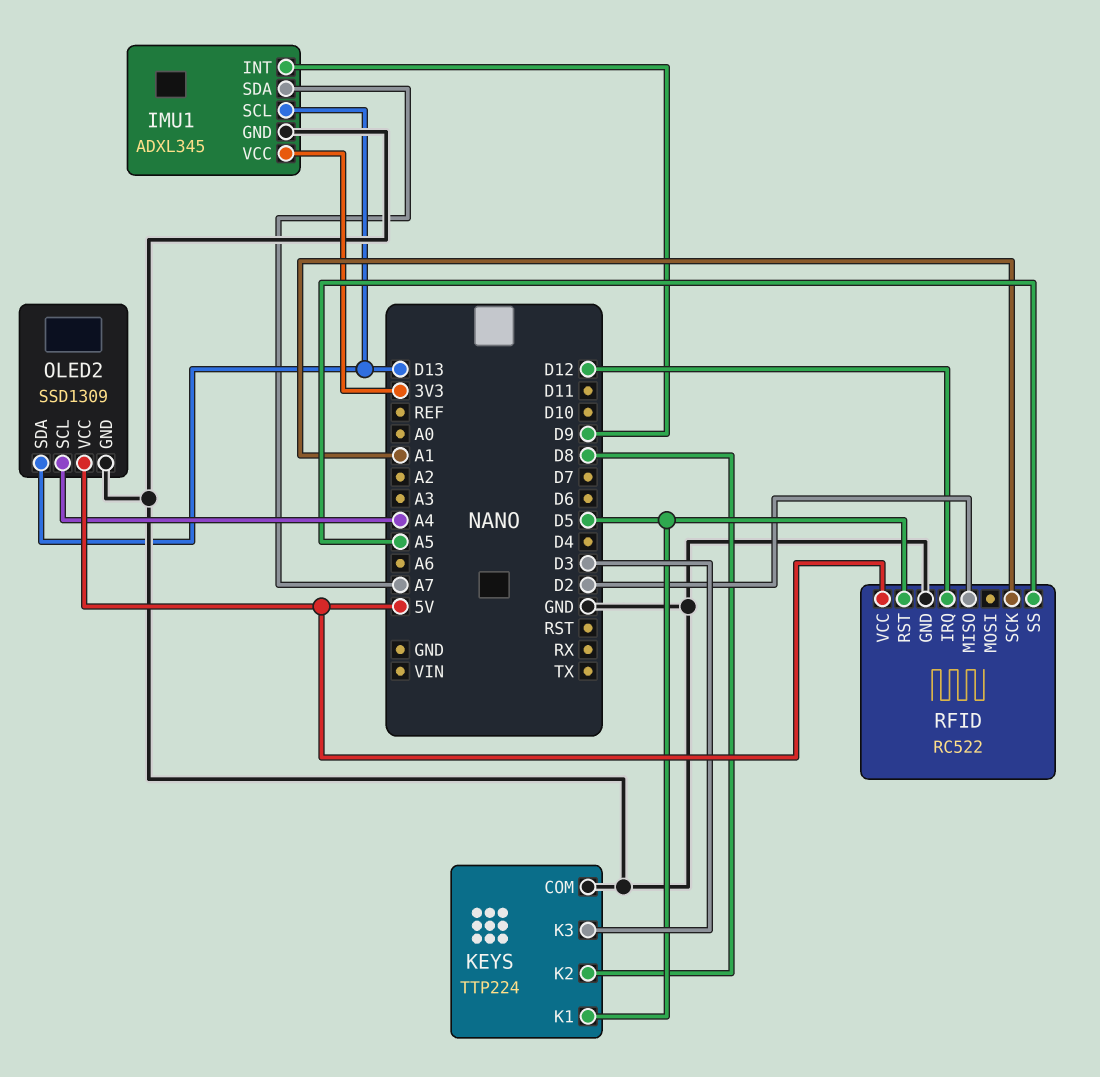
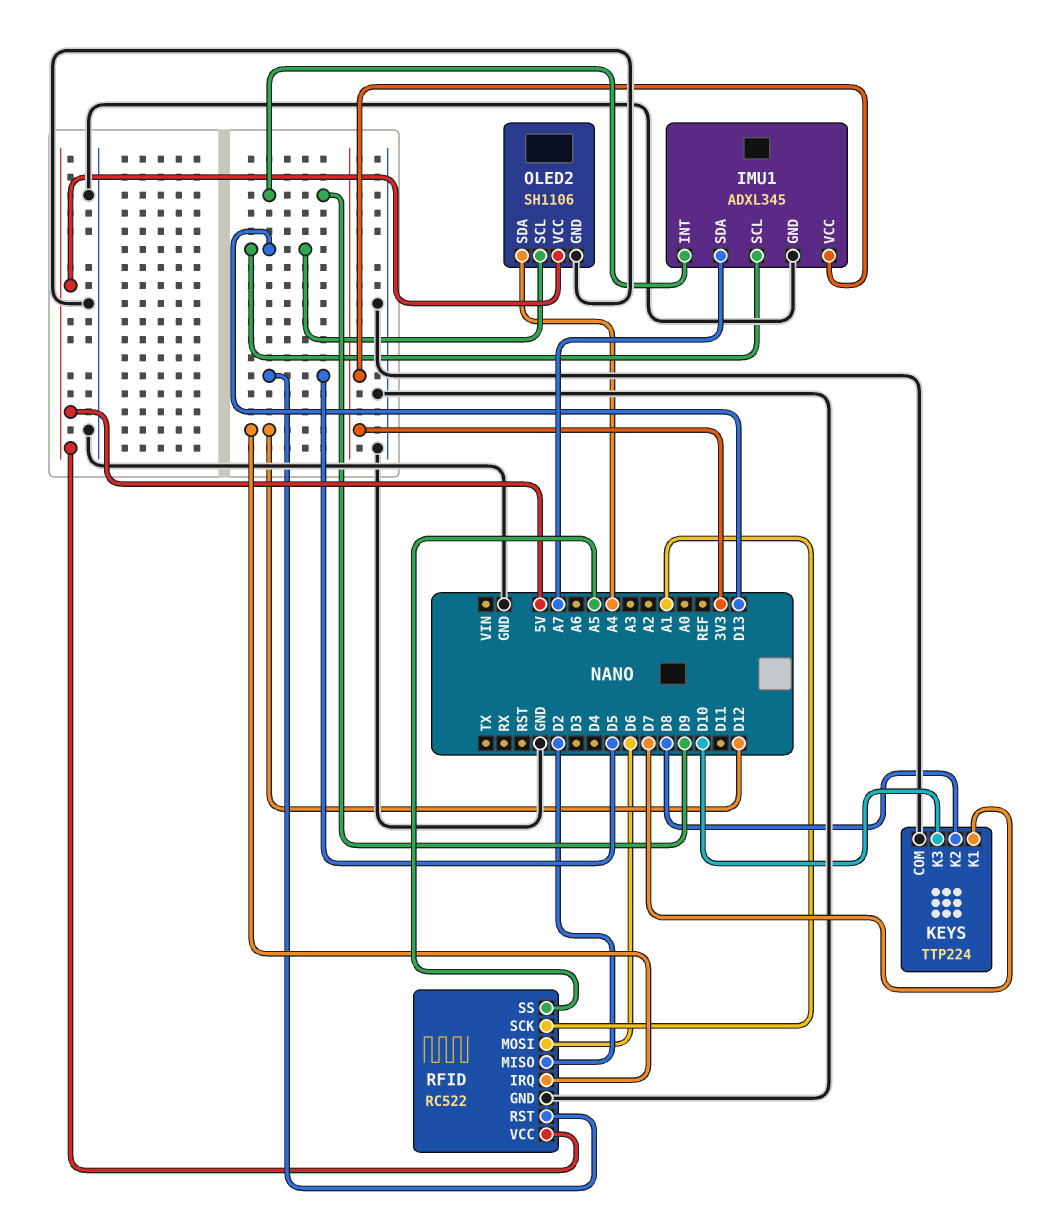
KEYS pin K1: D5 -> D7
KEYS pin K3: D3 -> D10
OLED2: SSD1309 -> SH1106
OLED2 pin SCL: A4 -> D13
OLED2 pin SDA: D13 -> A4
RFID pin MOSI: none -> D6

